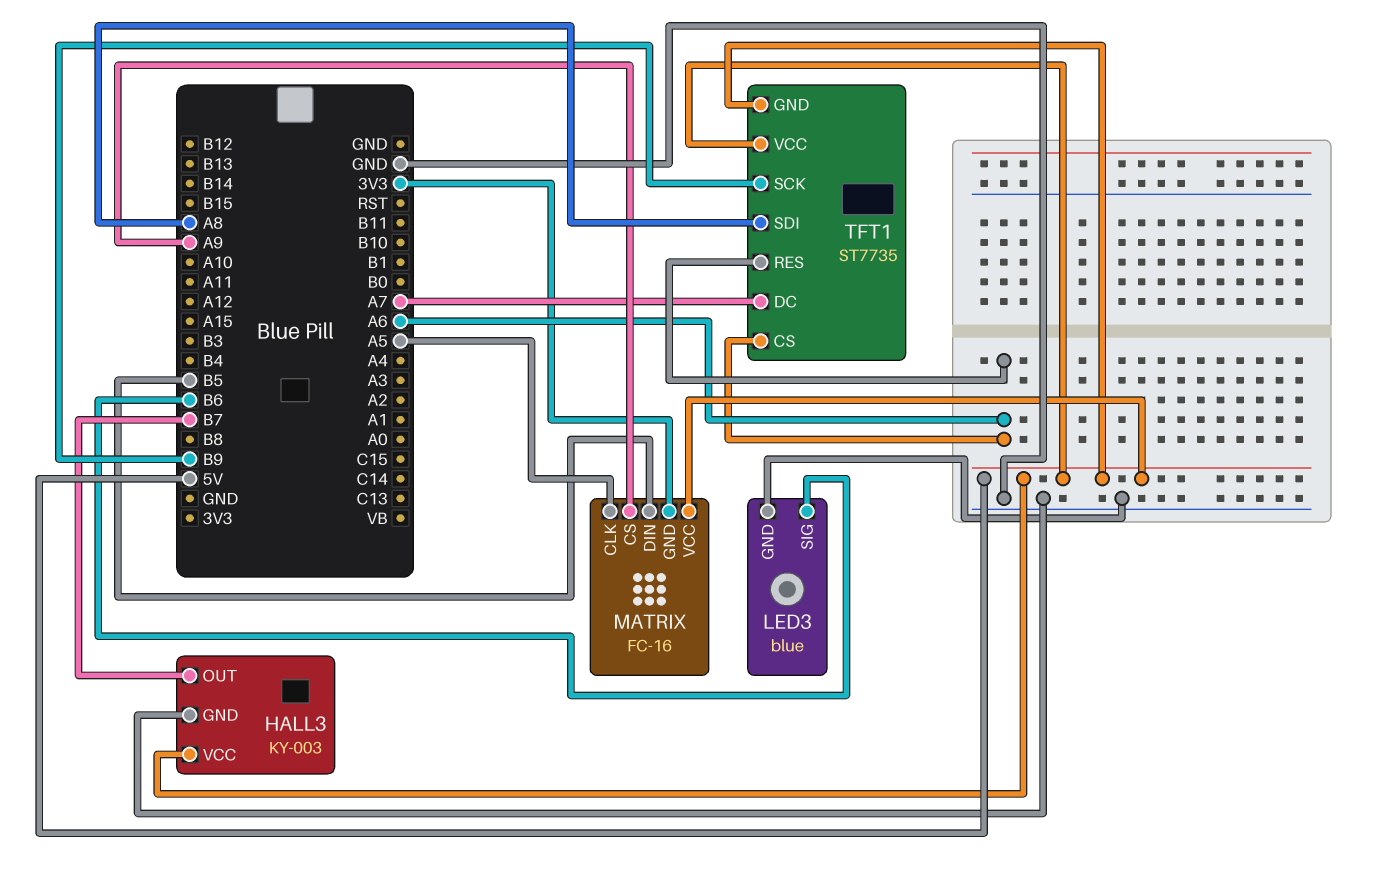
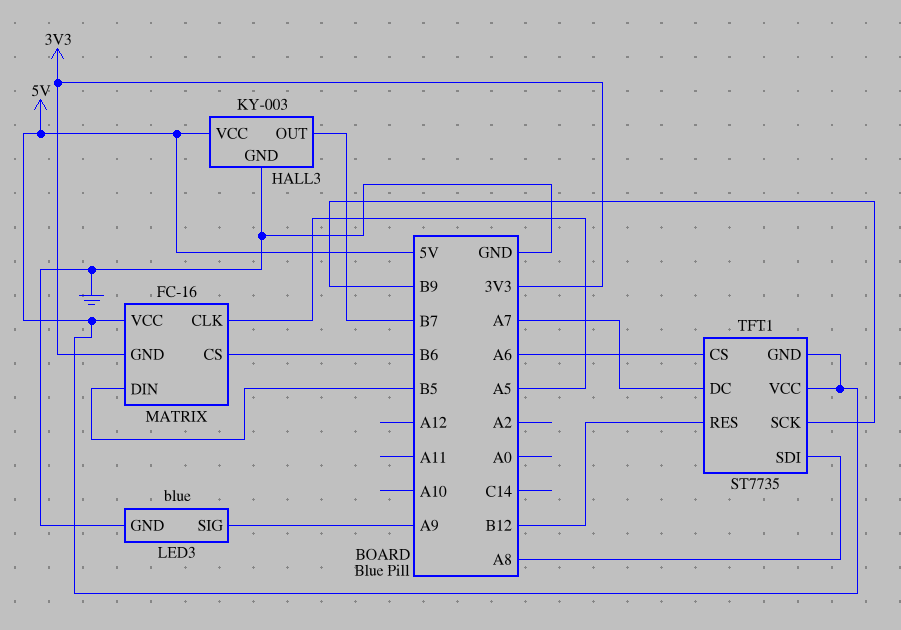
LED3 pin SIG: B6 -> A9
MATRIX pin CS: A9 -> B6
TFT1 pin RES: A6 -> B12

